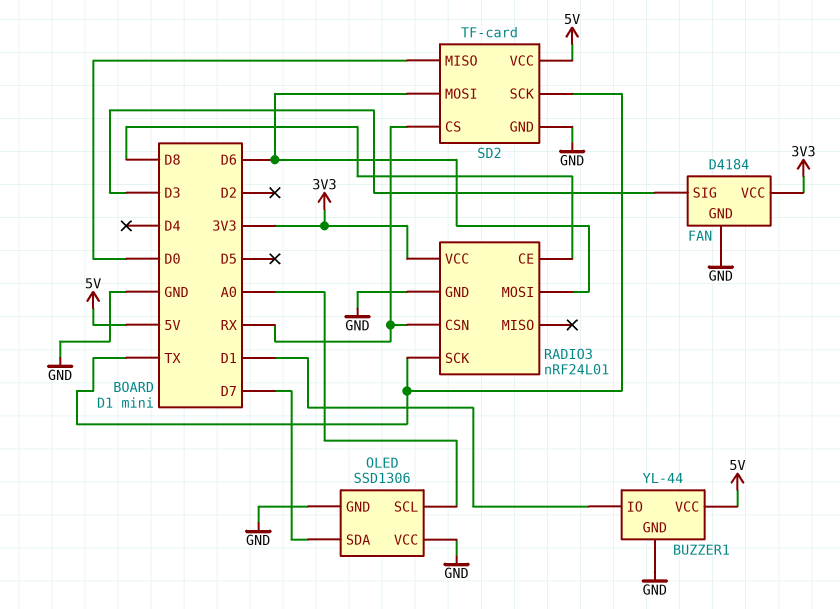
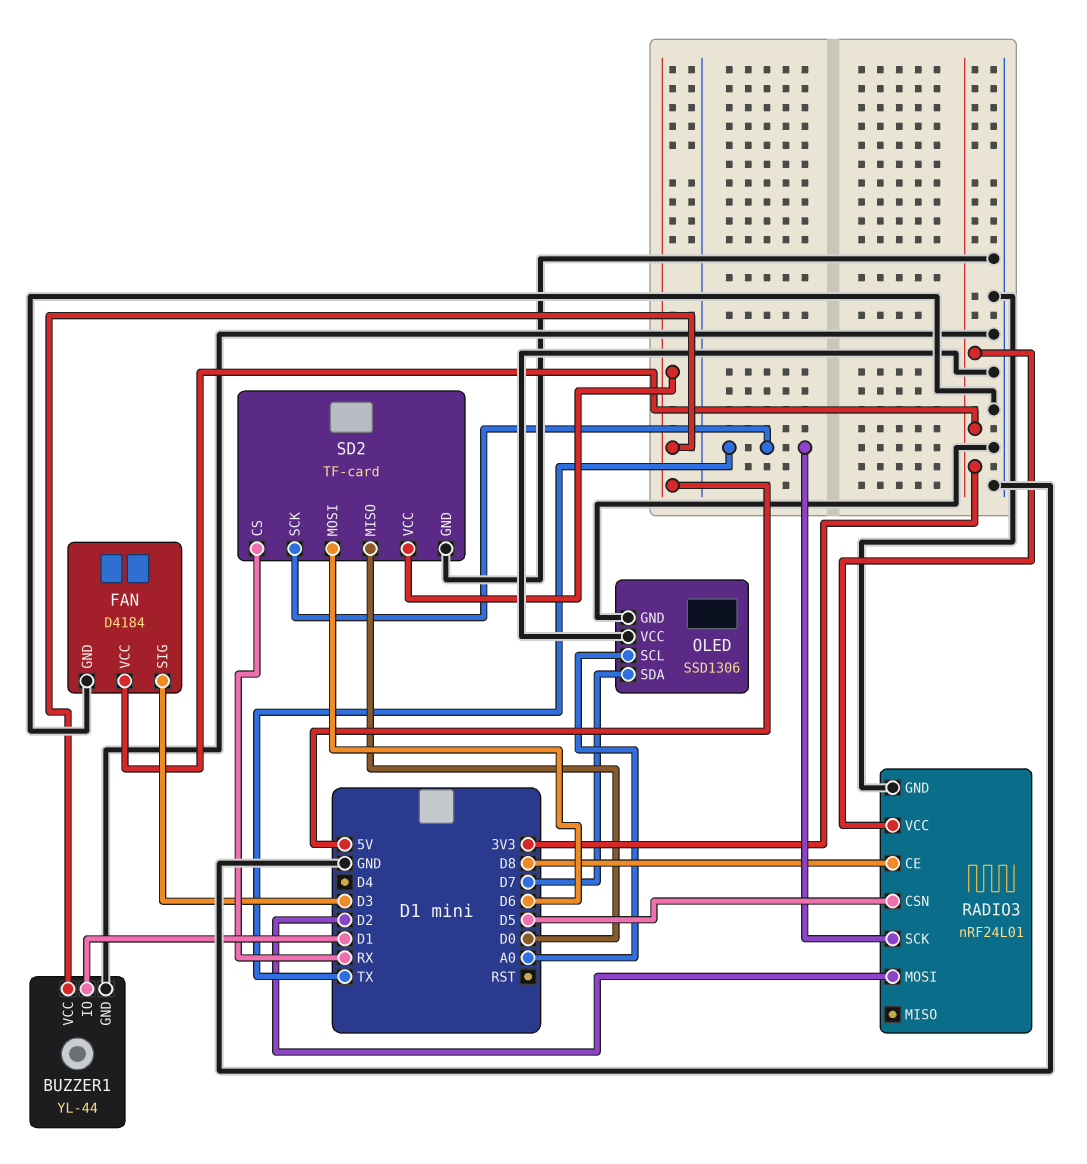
RADIO3 pin CSN: RX -> D5
RADIO3 pin MOSI: D6 -> D2

